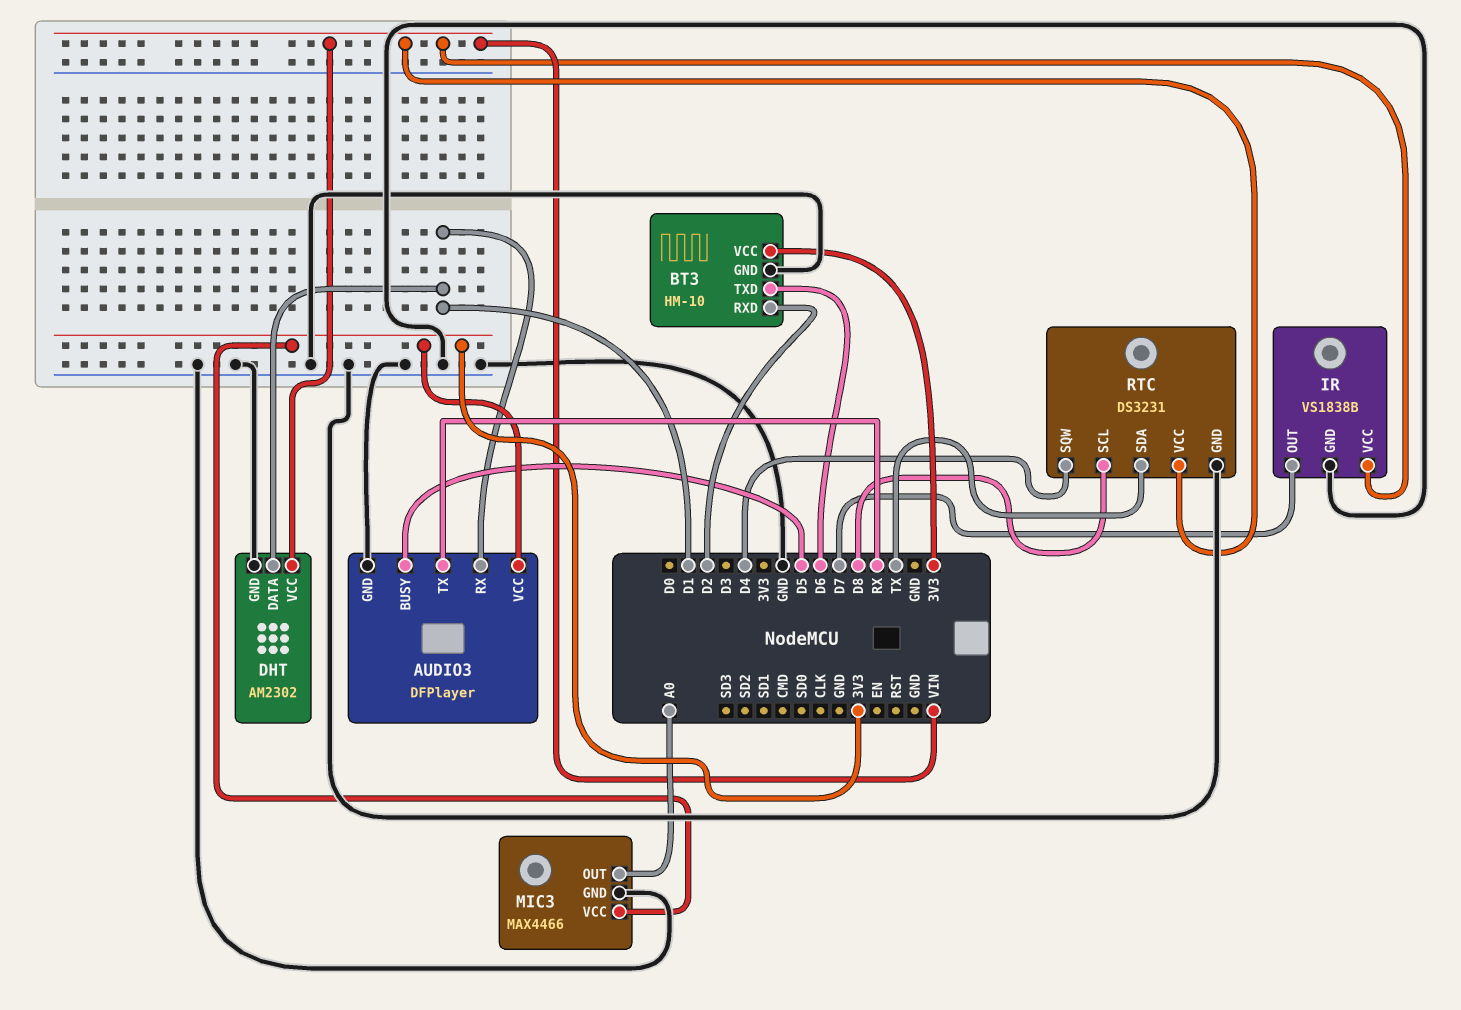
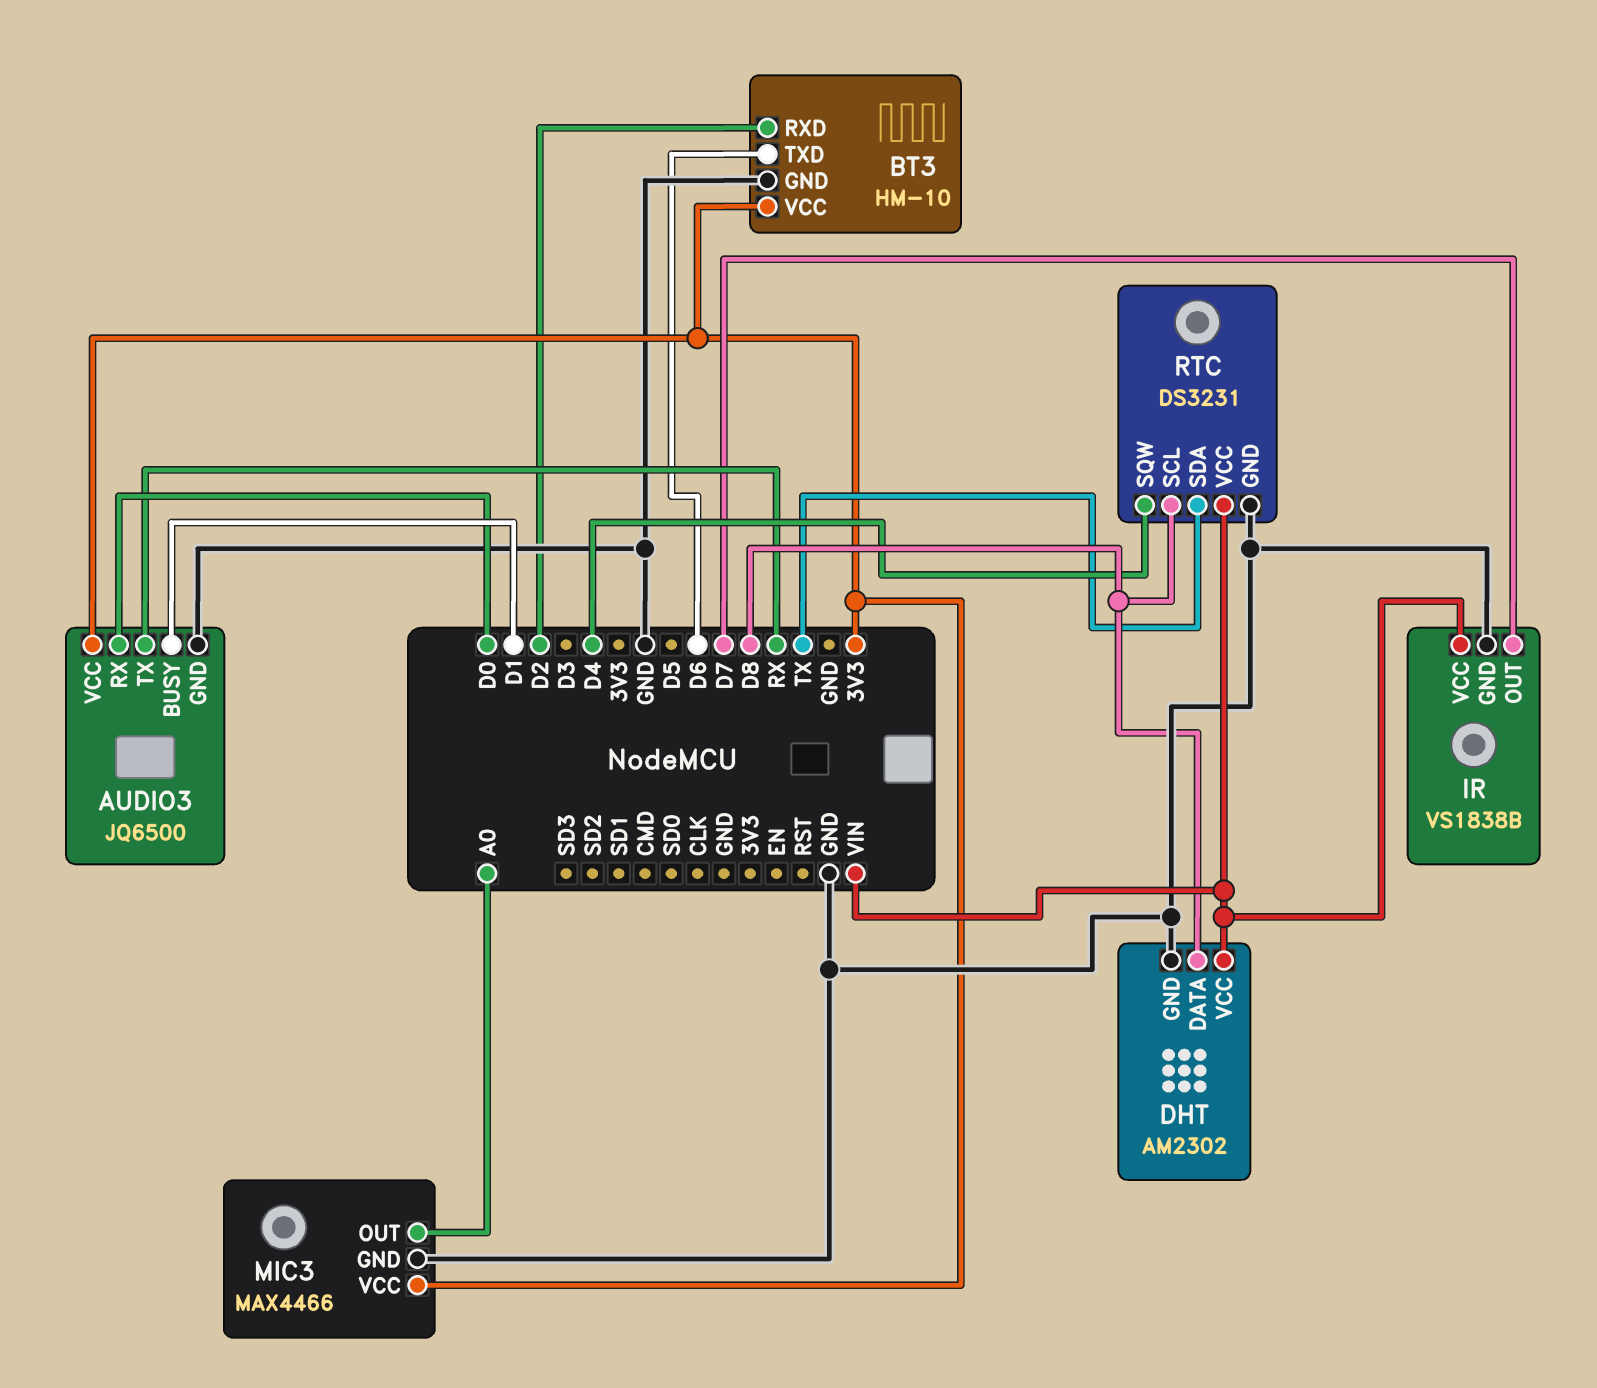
AUDIO3: DFPlayer -> JQ6500
AUDIO3 pin BUSY: D5 -> D1
AUDIO3 pin RX: D1 -> D0
DHT pin DATA: D1 -> D8

